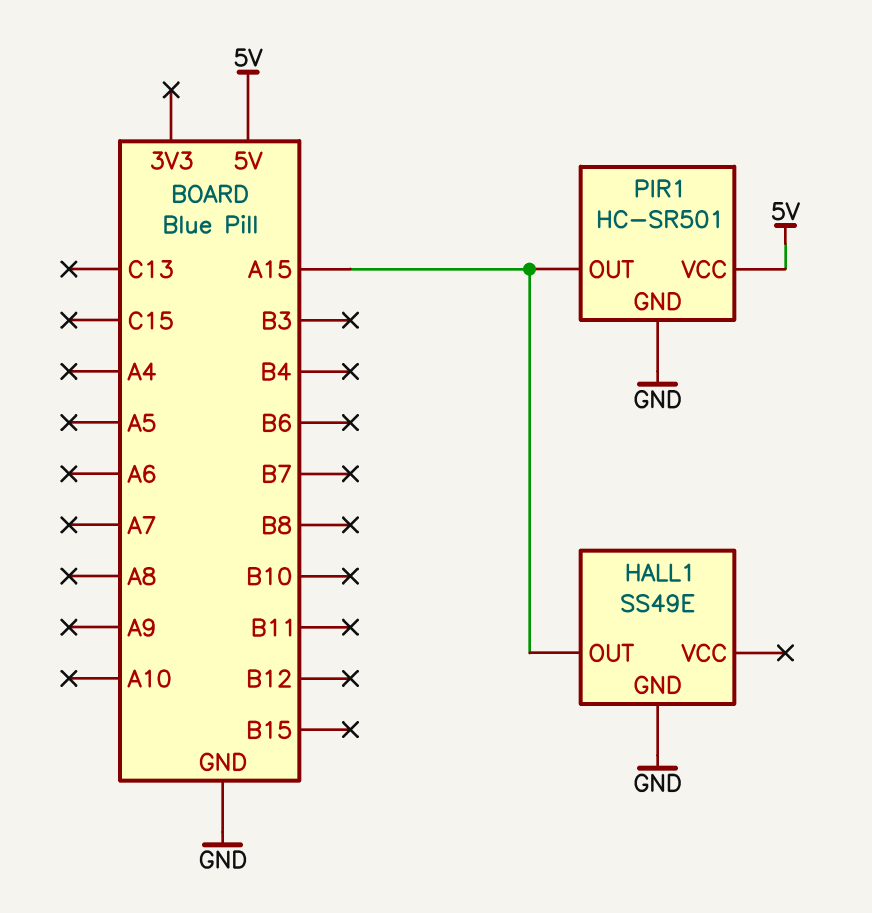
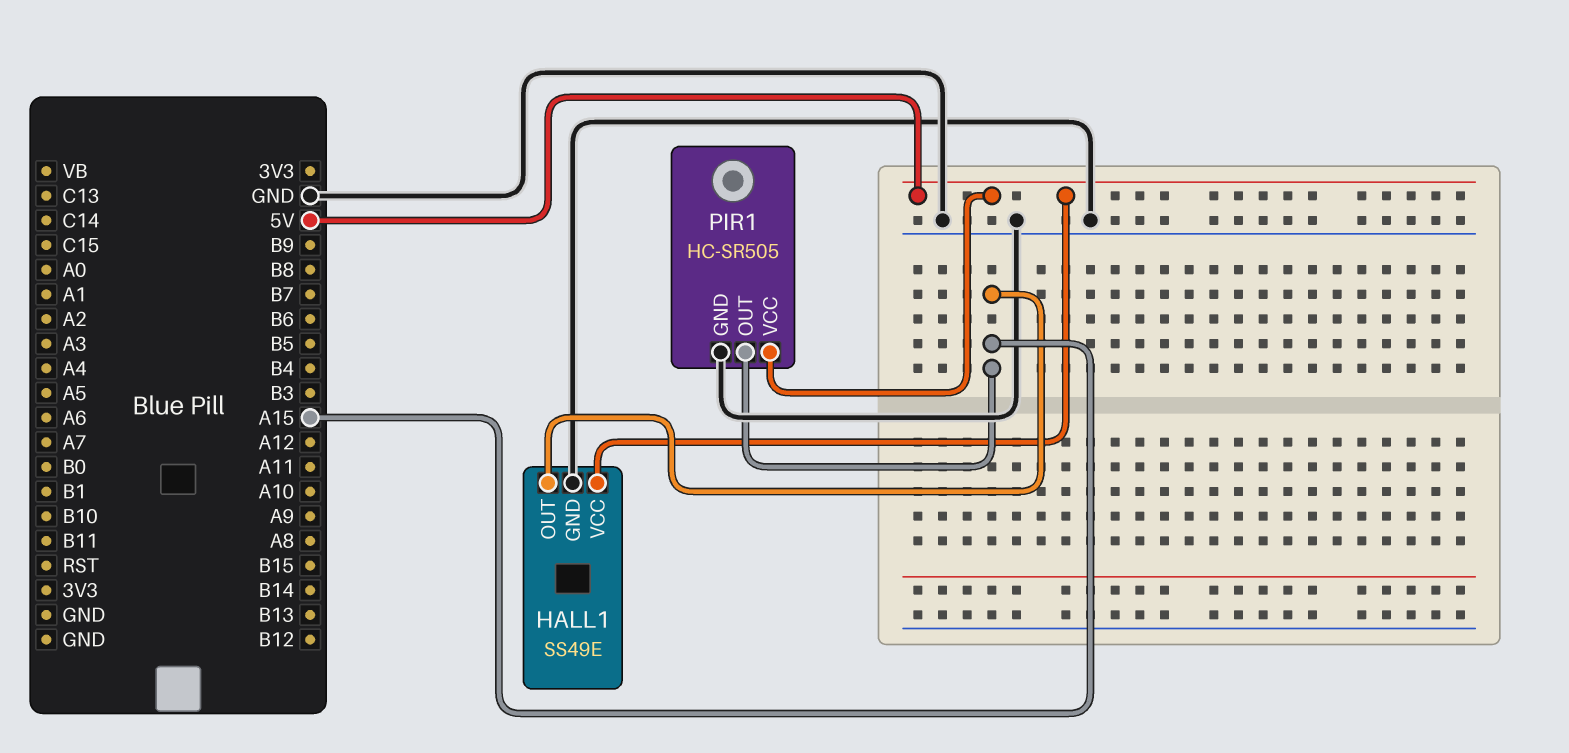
HALL1 pin VCC: none -> 5V
PIR1: HC-SR501 -> HC-SR505

